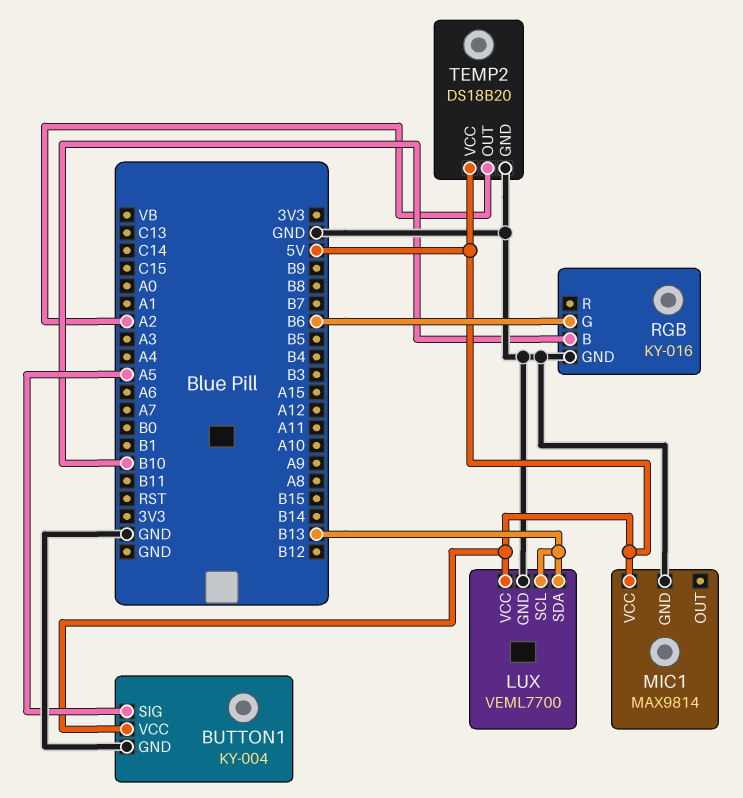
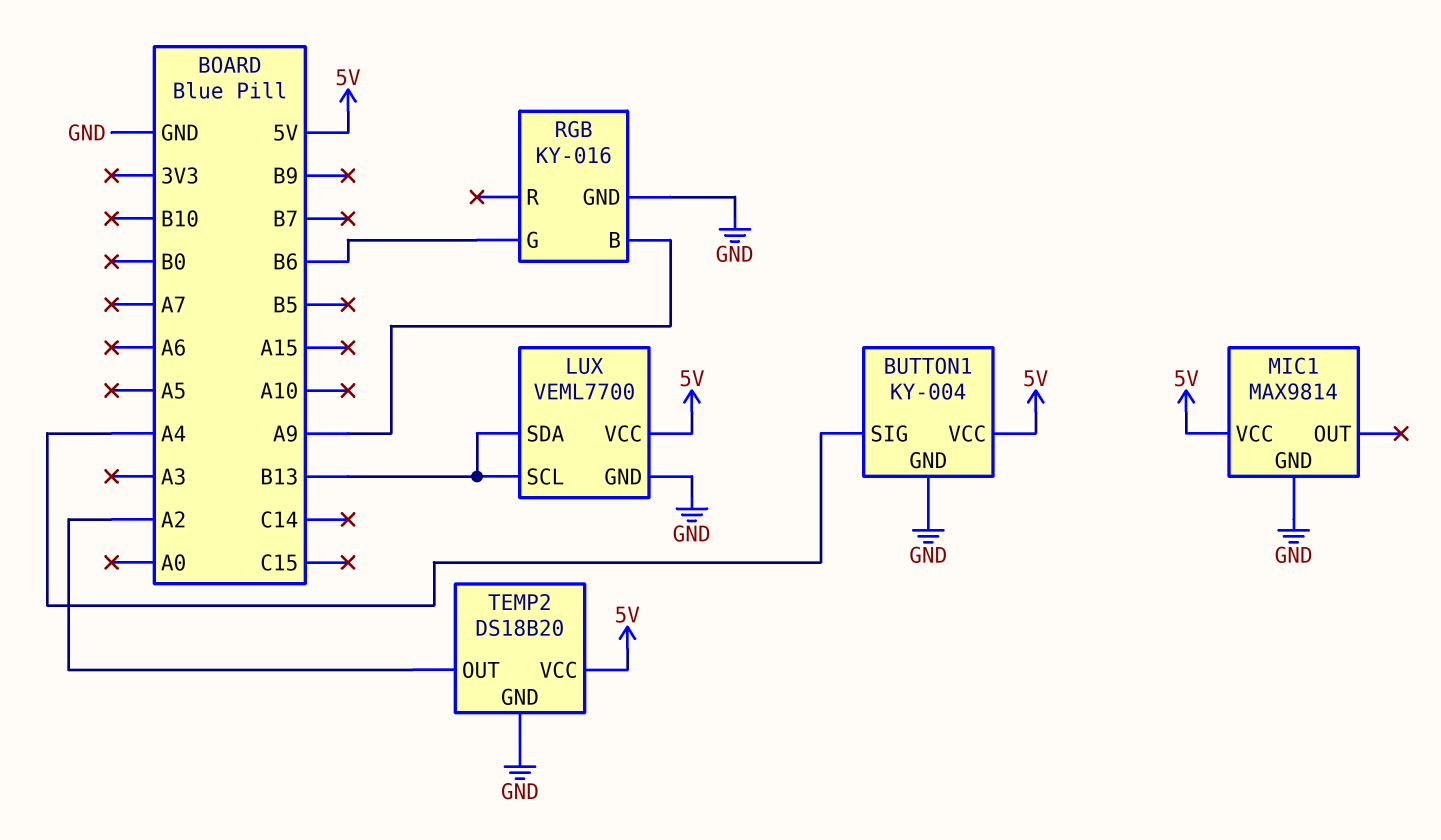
BUTTON1 pin SIG: A5 -> A4
RGB pin B: B10 -> A9

